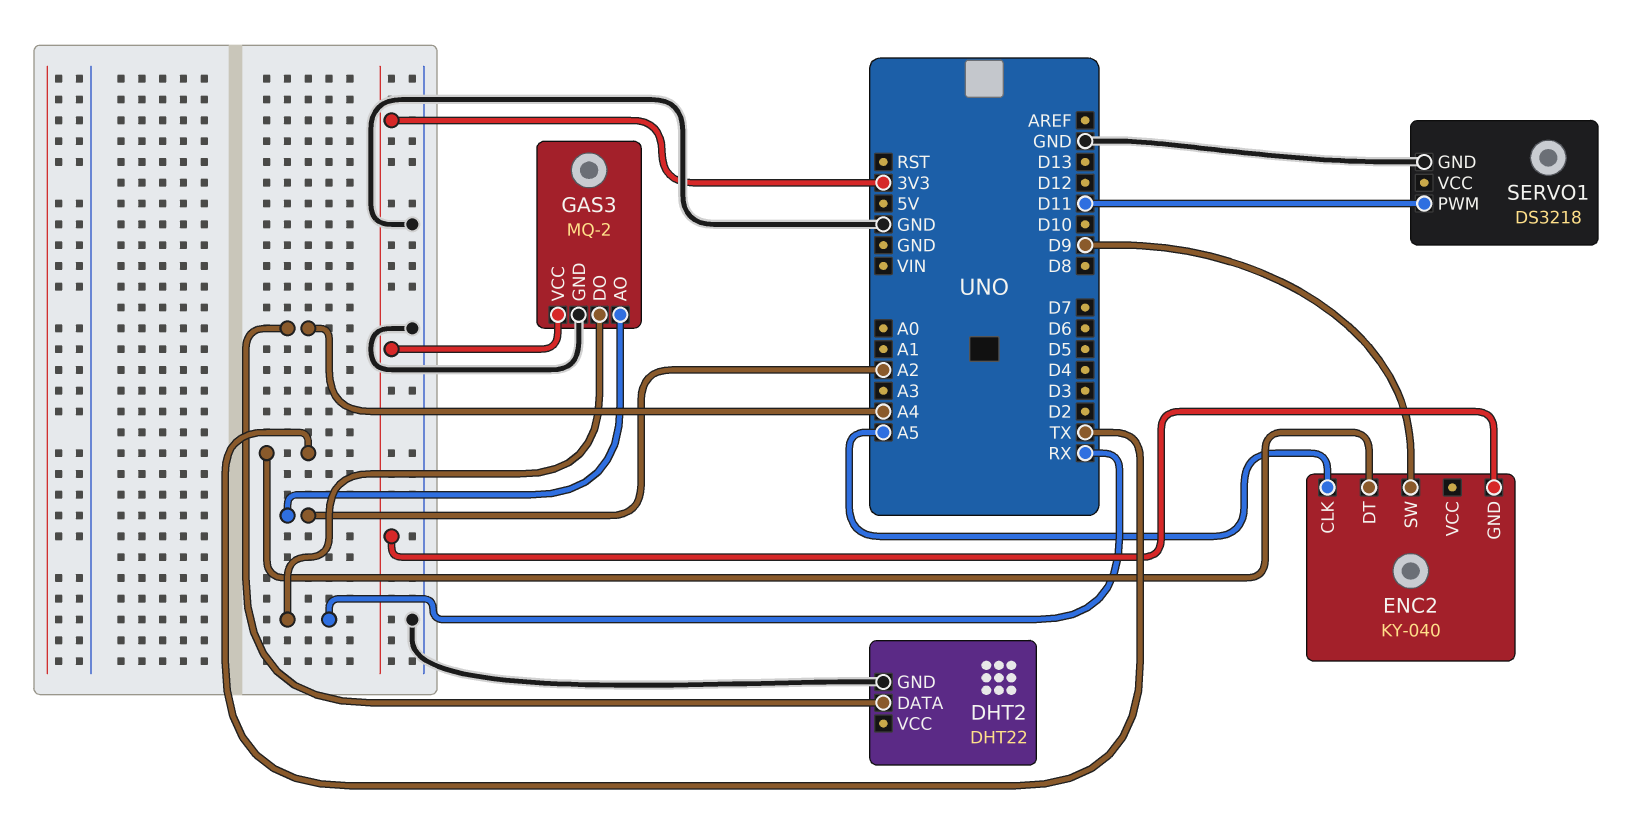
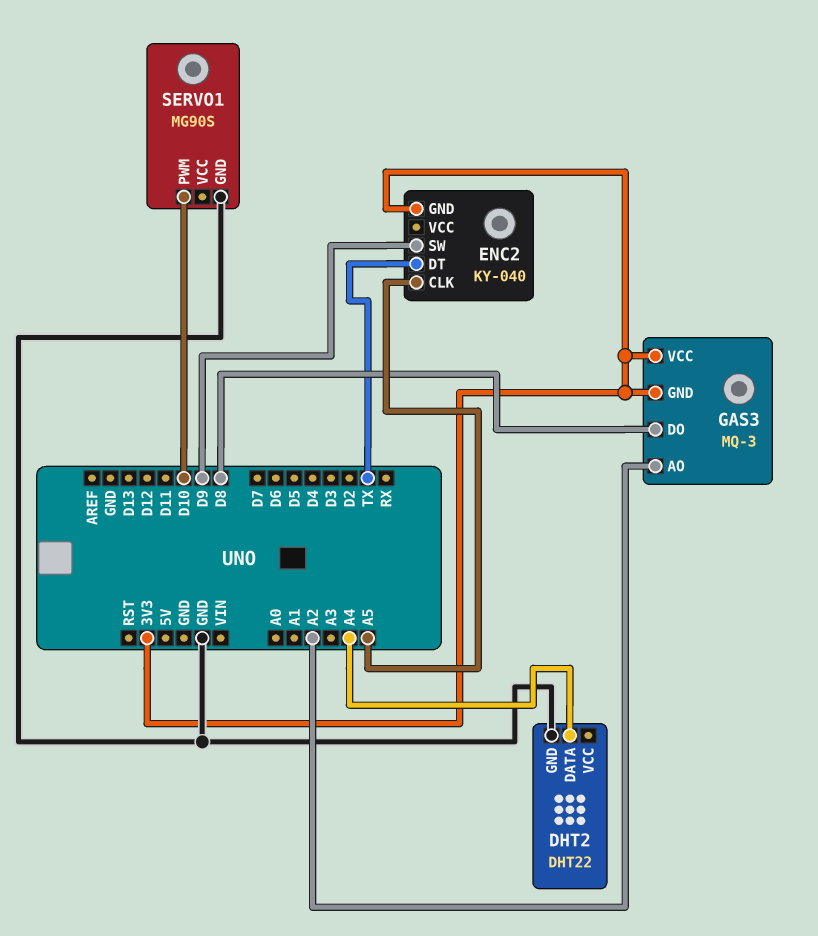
GAS3: MQ-2 -> MQ-3
GAS3 pin DO: RX -> D8
GAS3 pin GND: GND -> 3V3
SERVO1: DS3218 -> MG90S
SERVO1 pin PWM: D11 -> D10

